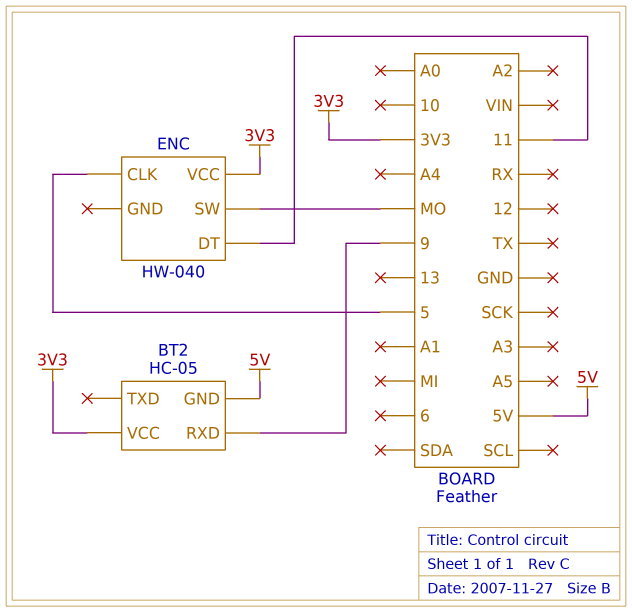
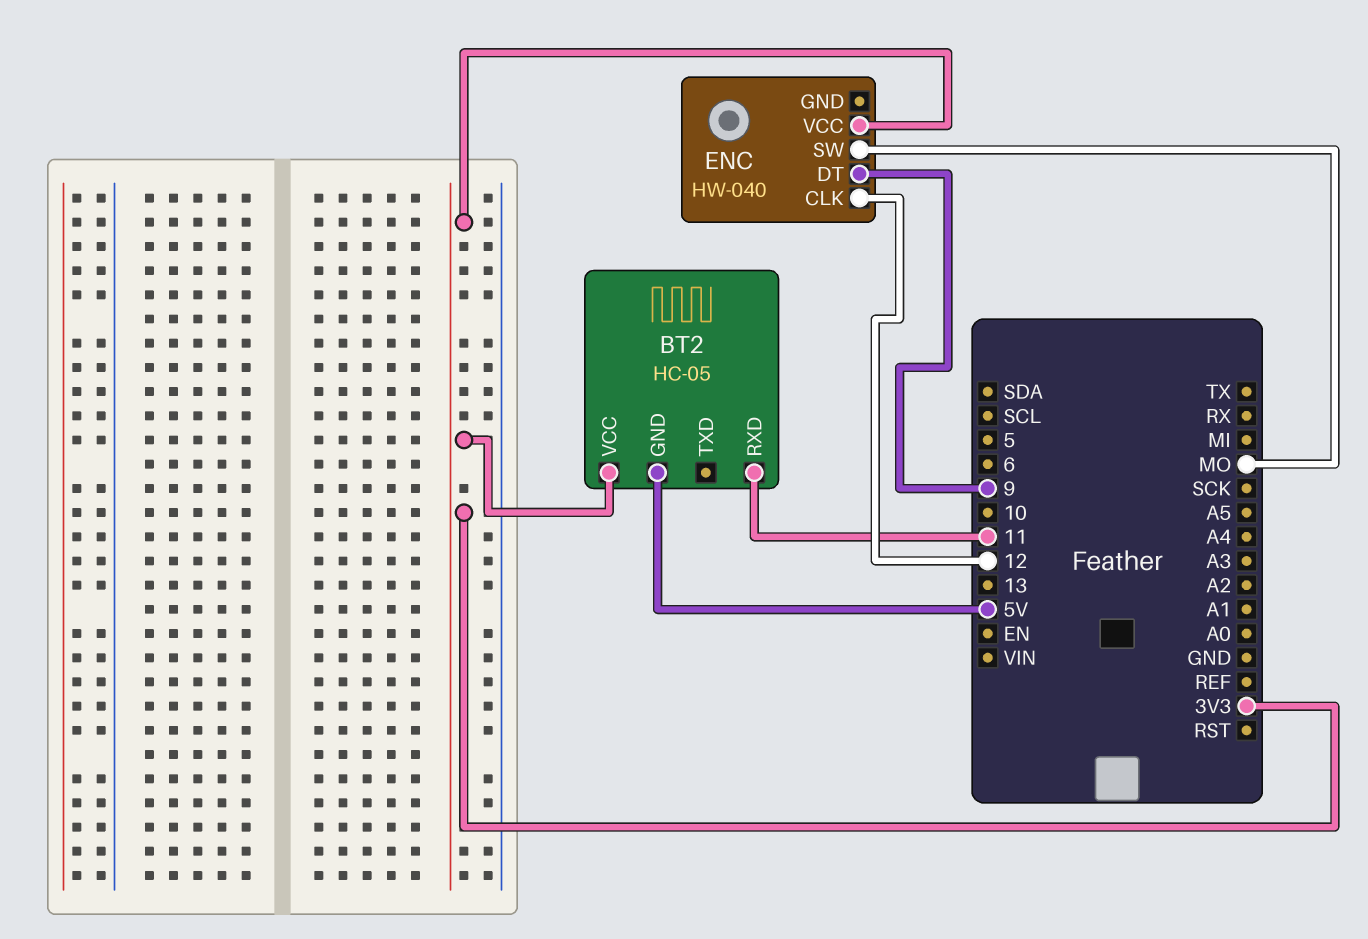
BT2 pin RXD: 9 -> 11
ENC pin CLK: 5 -> 12
ENC pin DT: 11 -> 9

